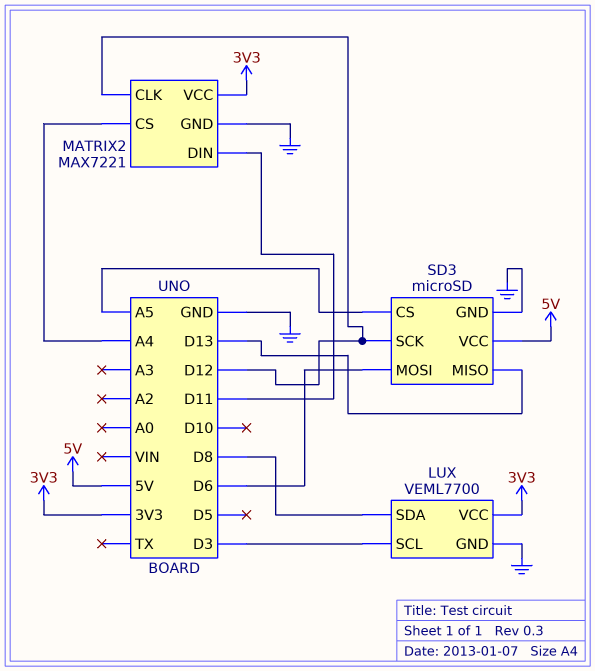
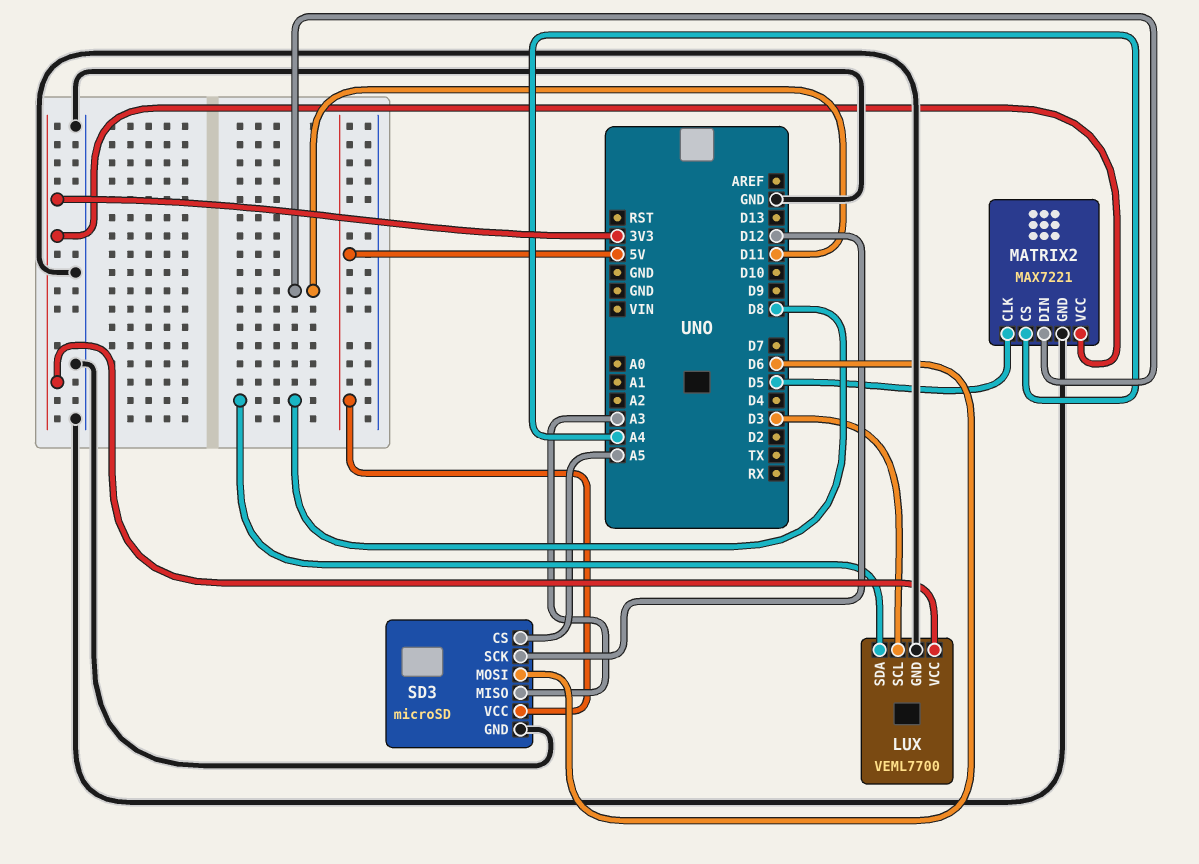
MATRIX2 pin CLK: D12 -> D5
SD3 pin MISO: D13 -> A3

